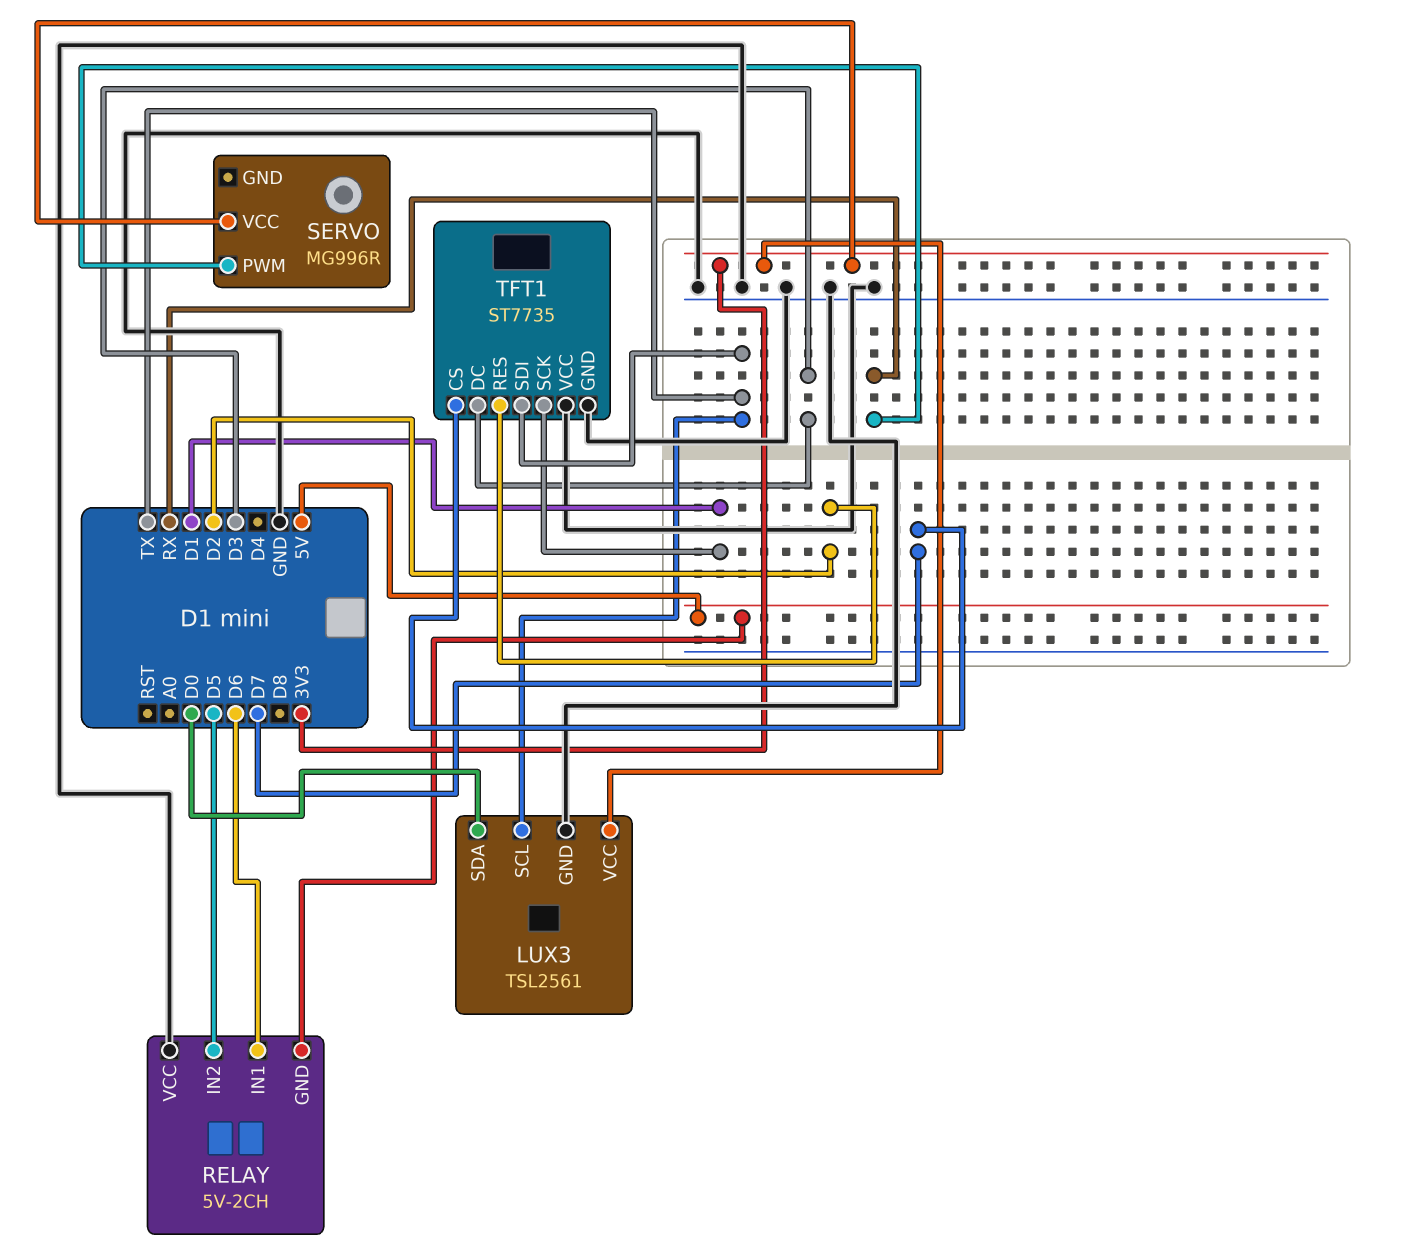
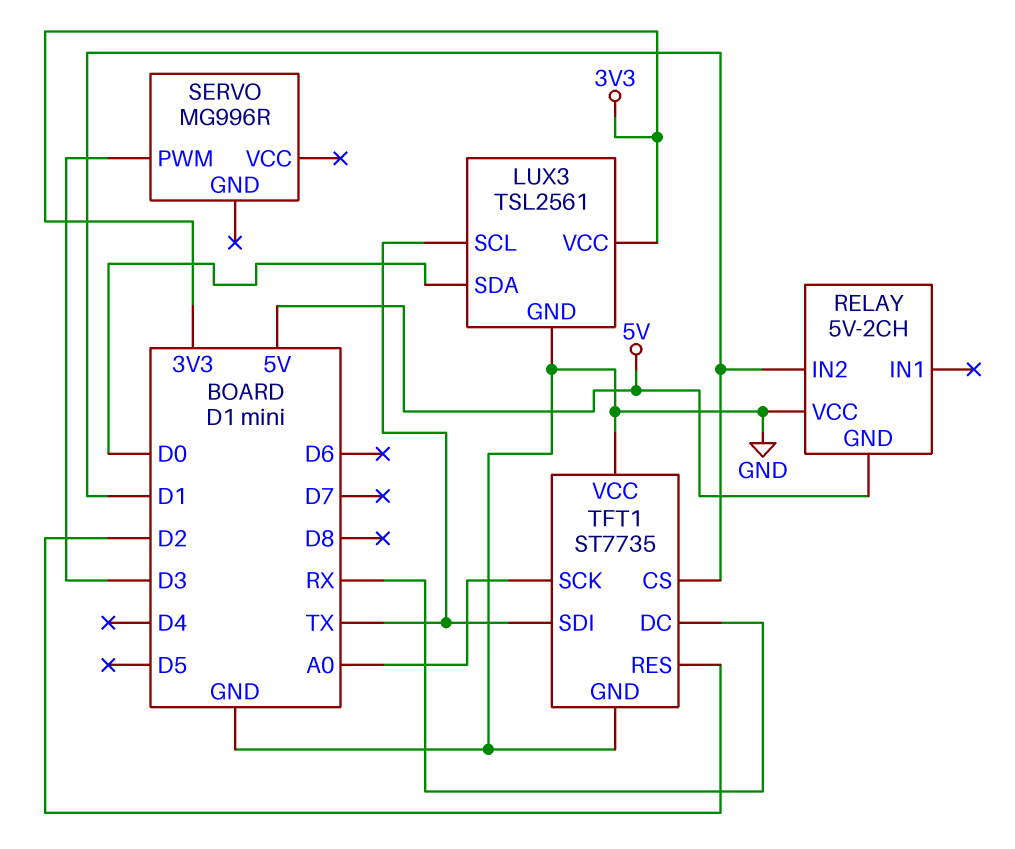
RELAY pin IN1: D6 -> none
RELAY pin IN2: D5 -> D1
SERVO pin PWM: RX -> D3
SERVO pin VCC: 3V3 -> none
TFT1 pin CS: D7 -> D1
TFT1 pin DC: D3 -> RX
TFT1 pin SCK: D1 -> A0

